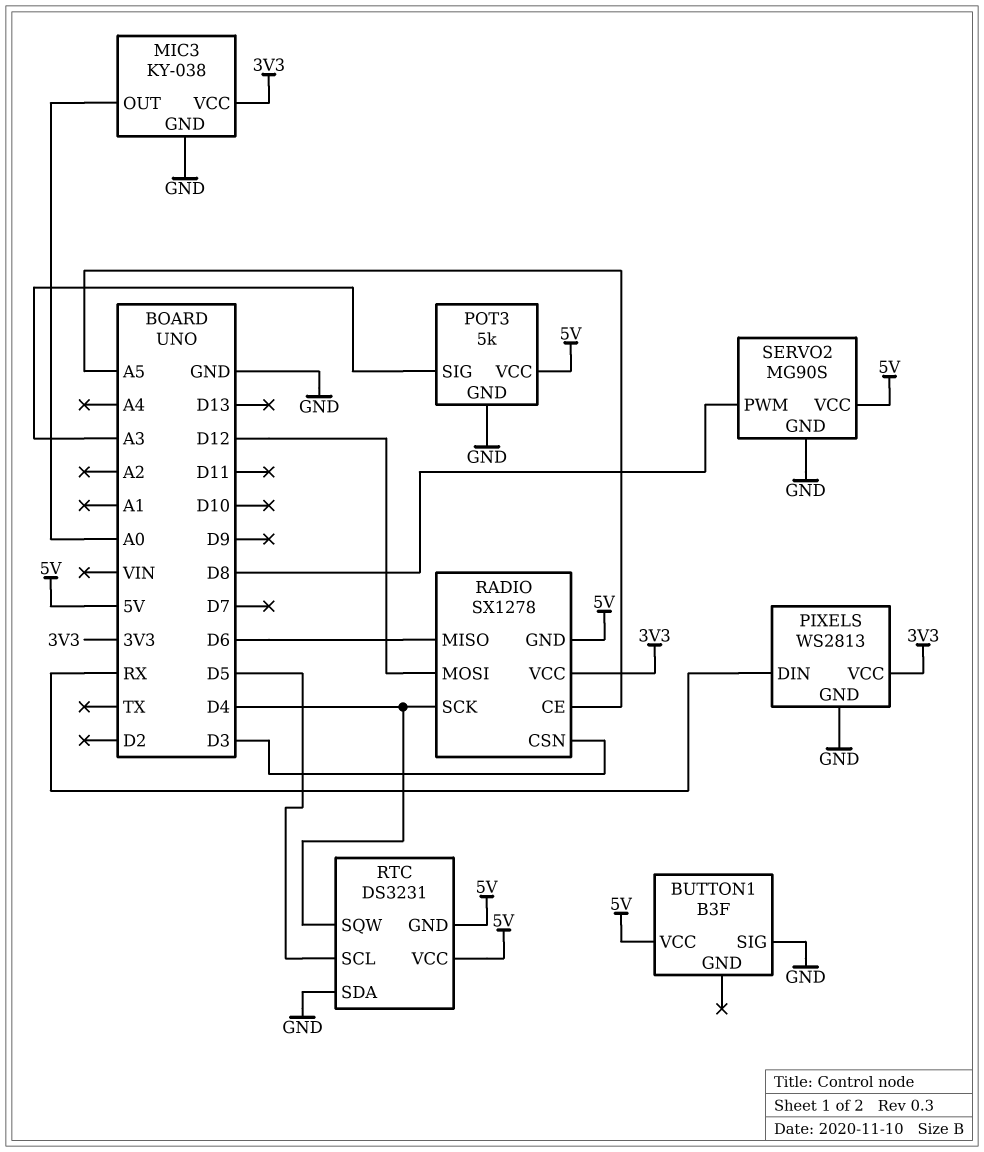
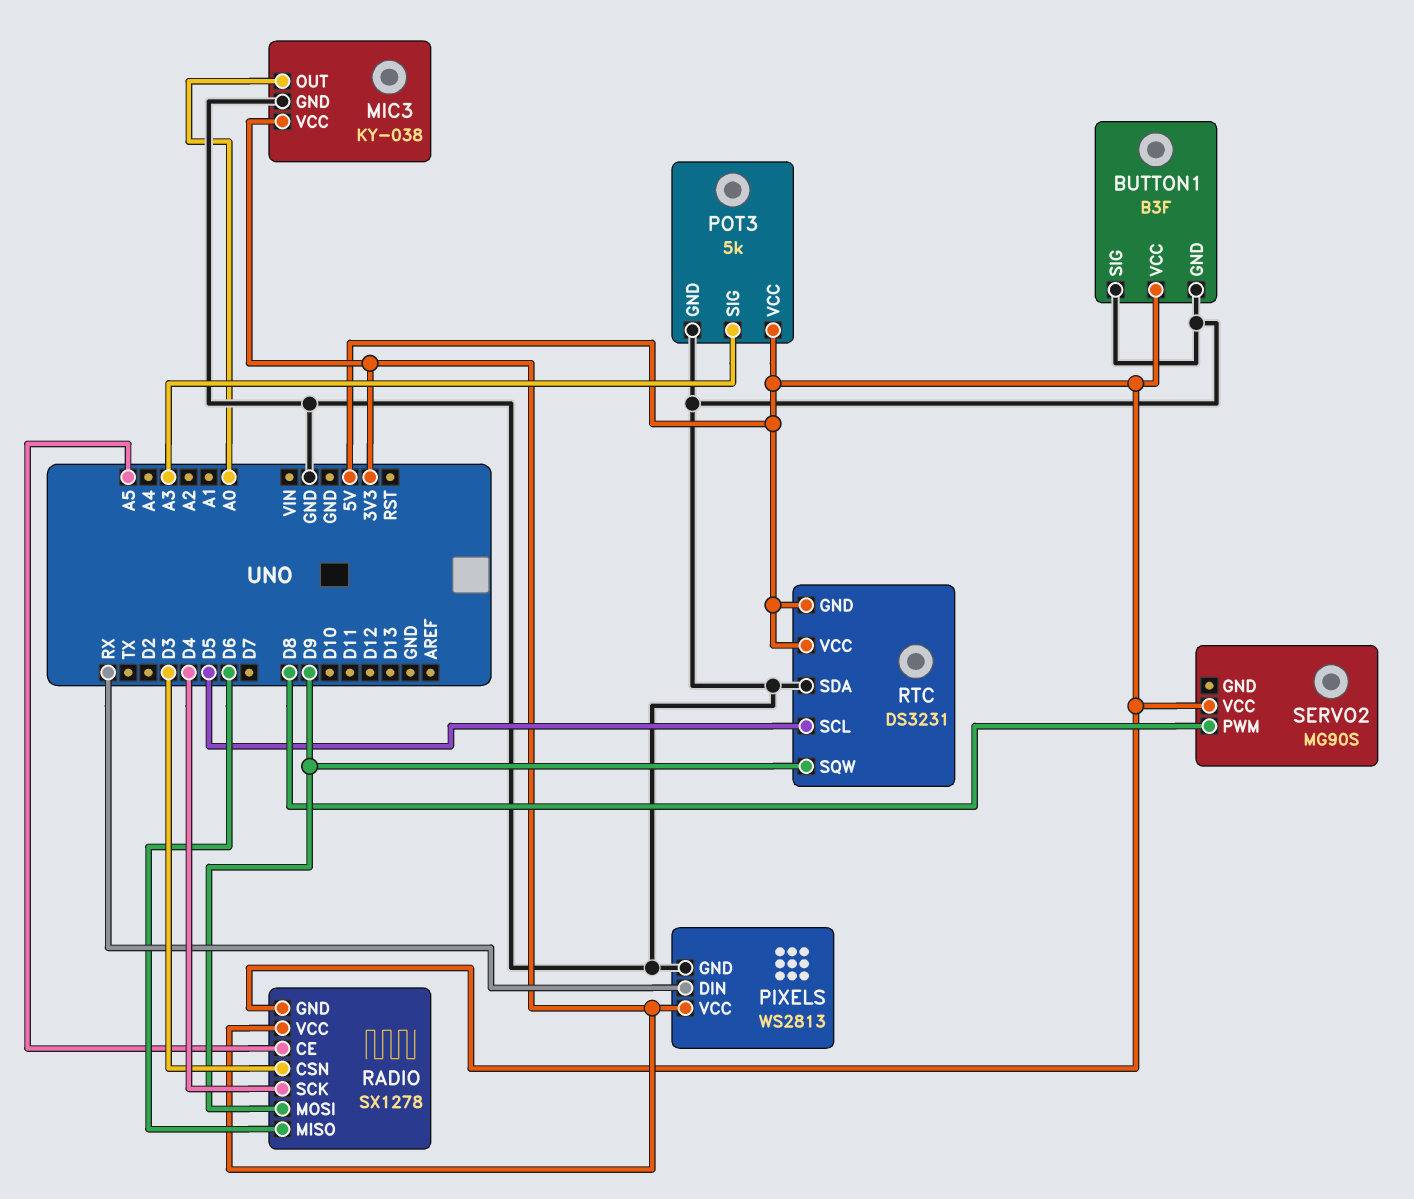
BUTTON1 pin GND: none -> GND
RADIO pin MOSI: D12 -> D9
RTC pin SQW: D4 -> D9
SERVO2 pin GND: GND -> none

